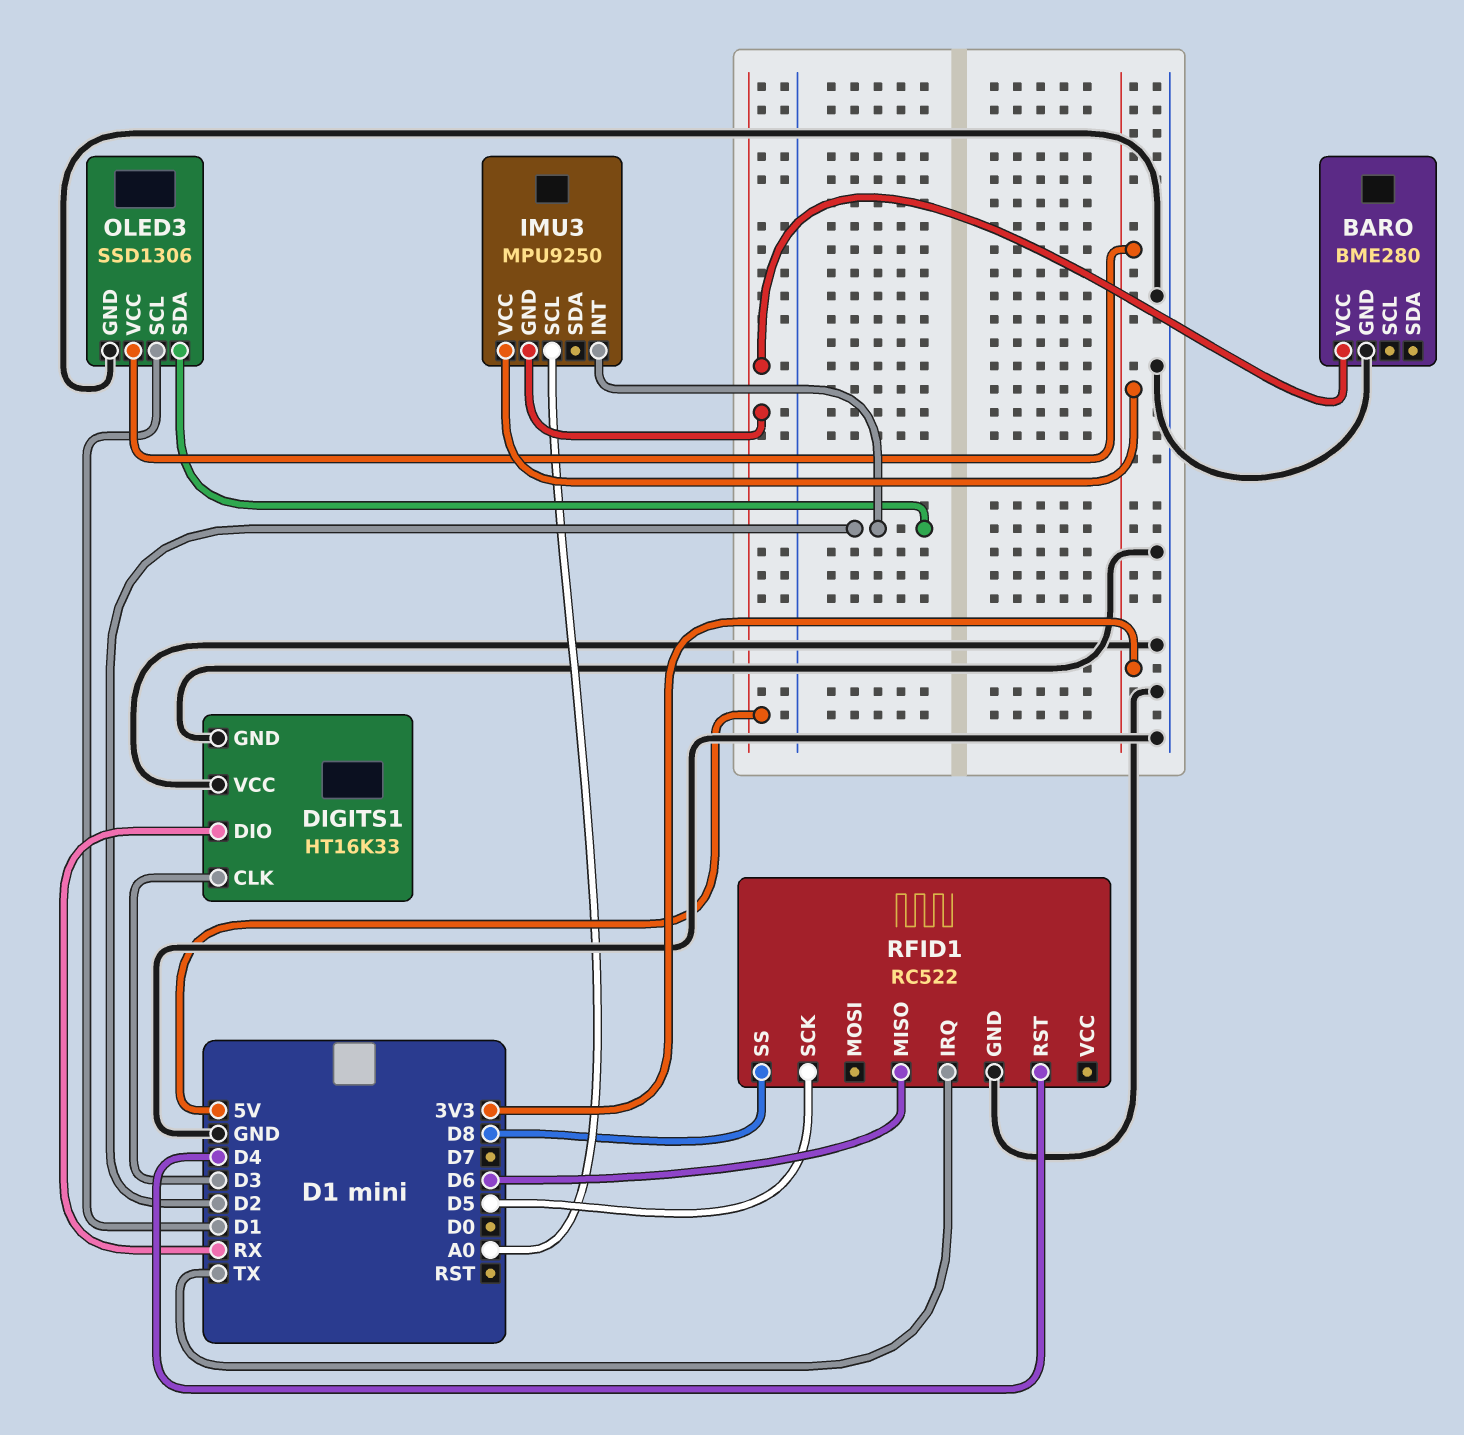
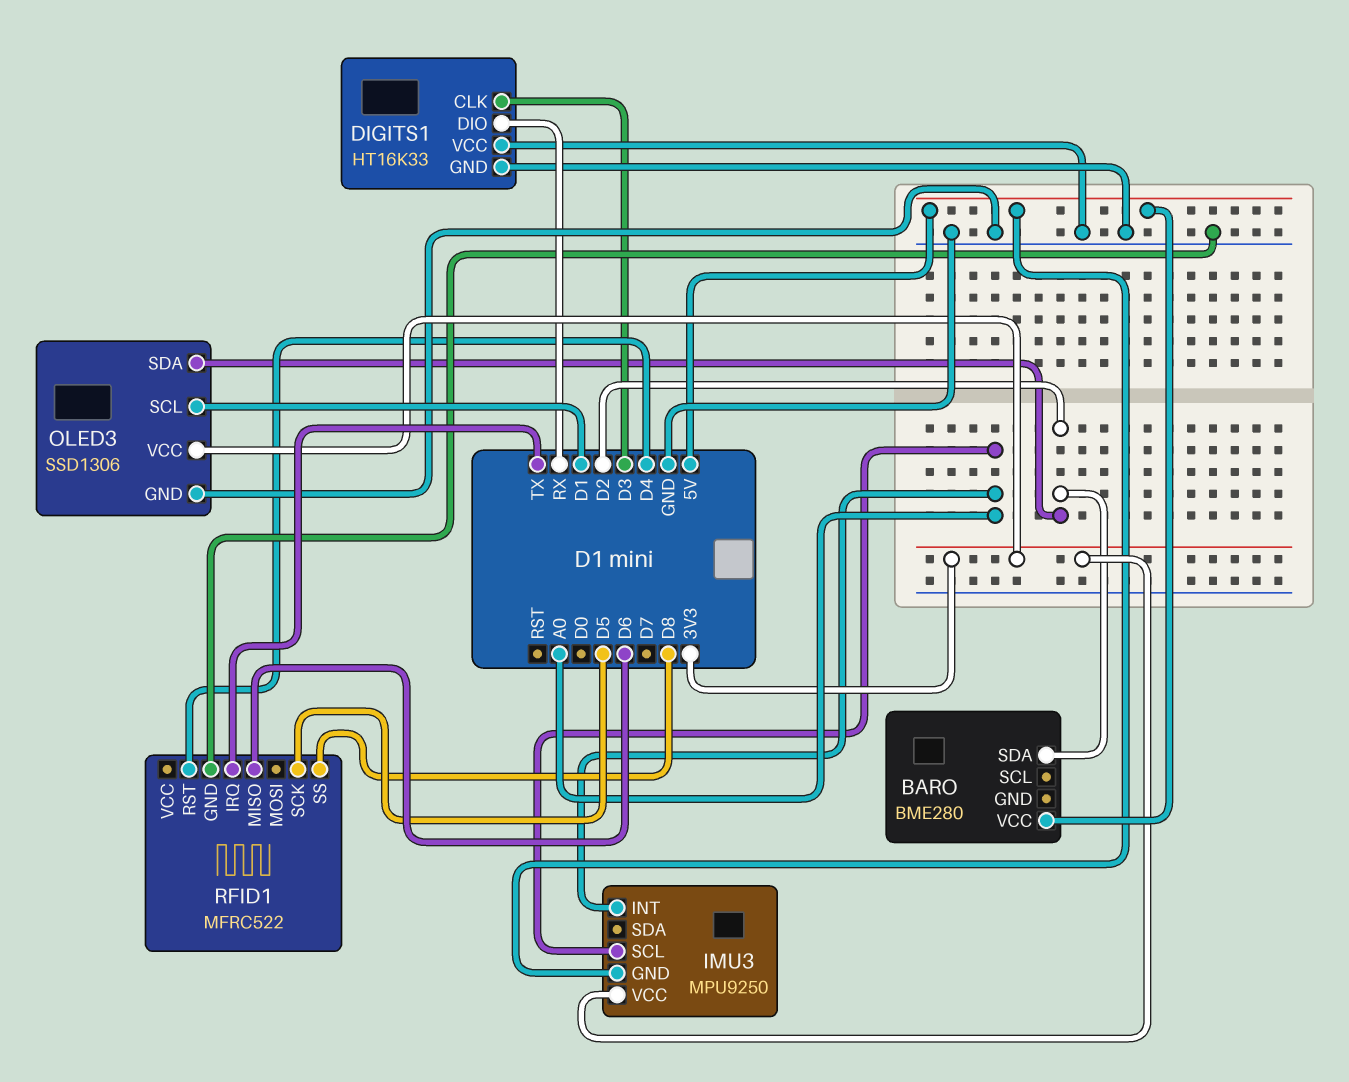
BARO pin GND: GND -> none
BARO pin SDA: none -> D2
IMU3 pin INT: D2 -> A0
RFID1: RC522 -> MFRC522

